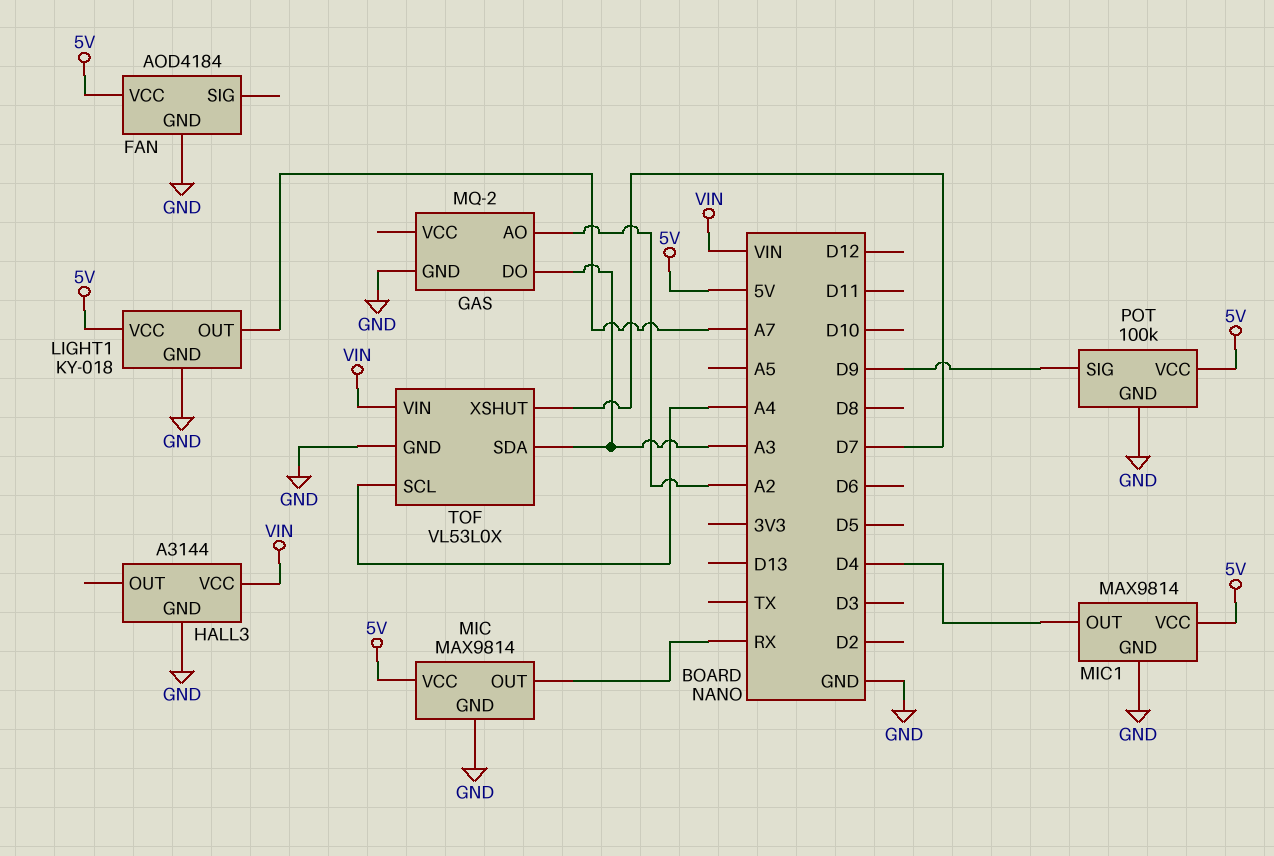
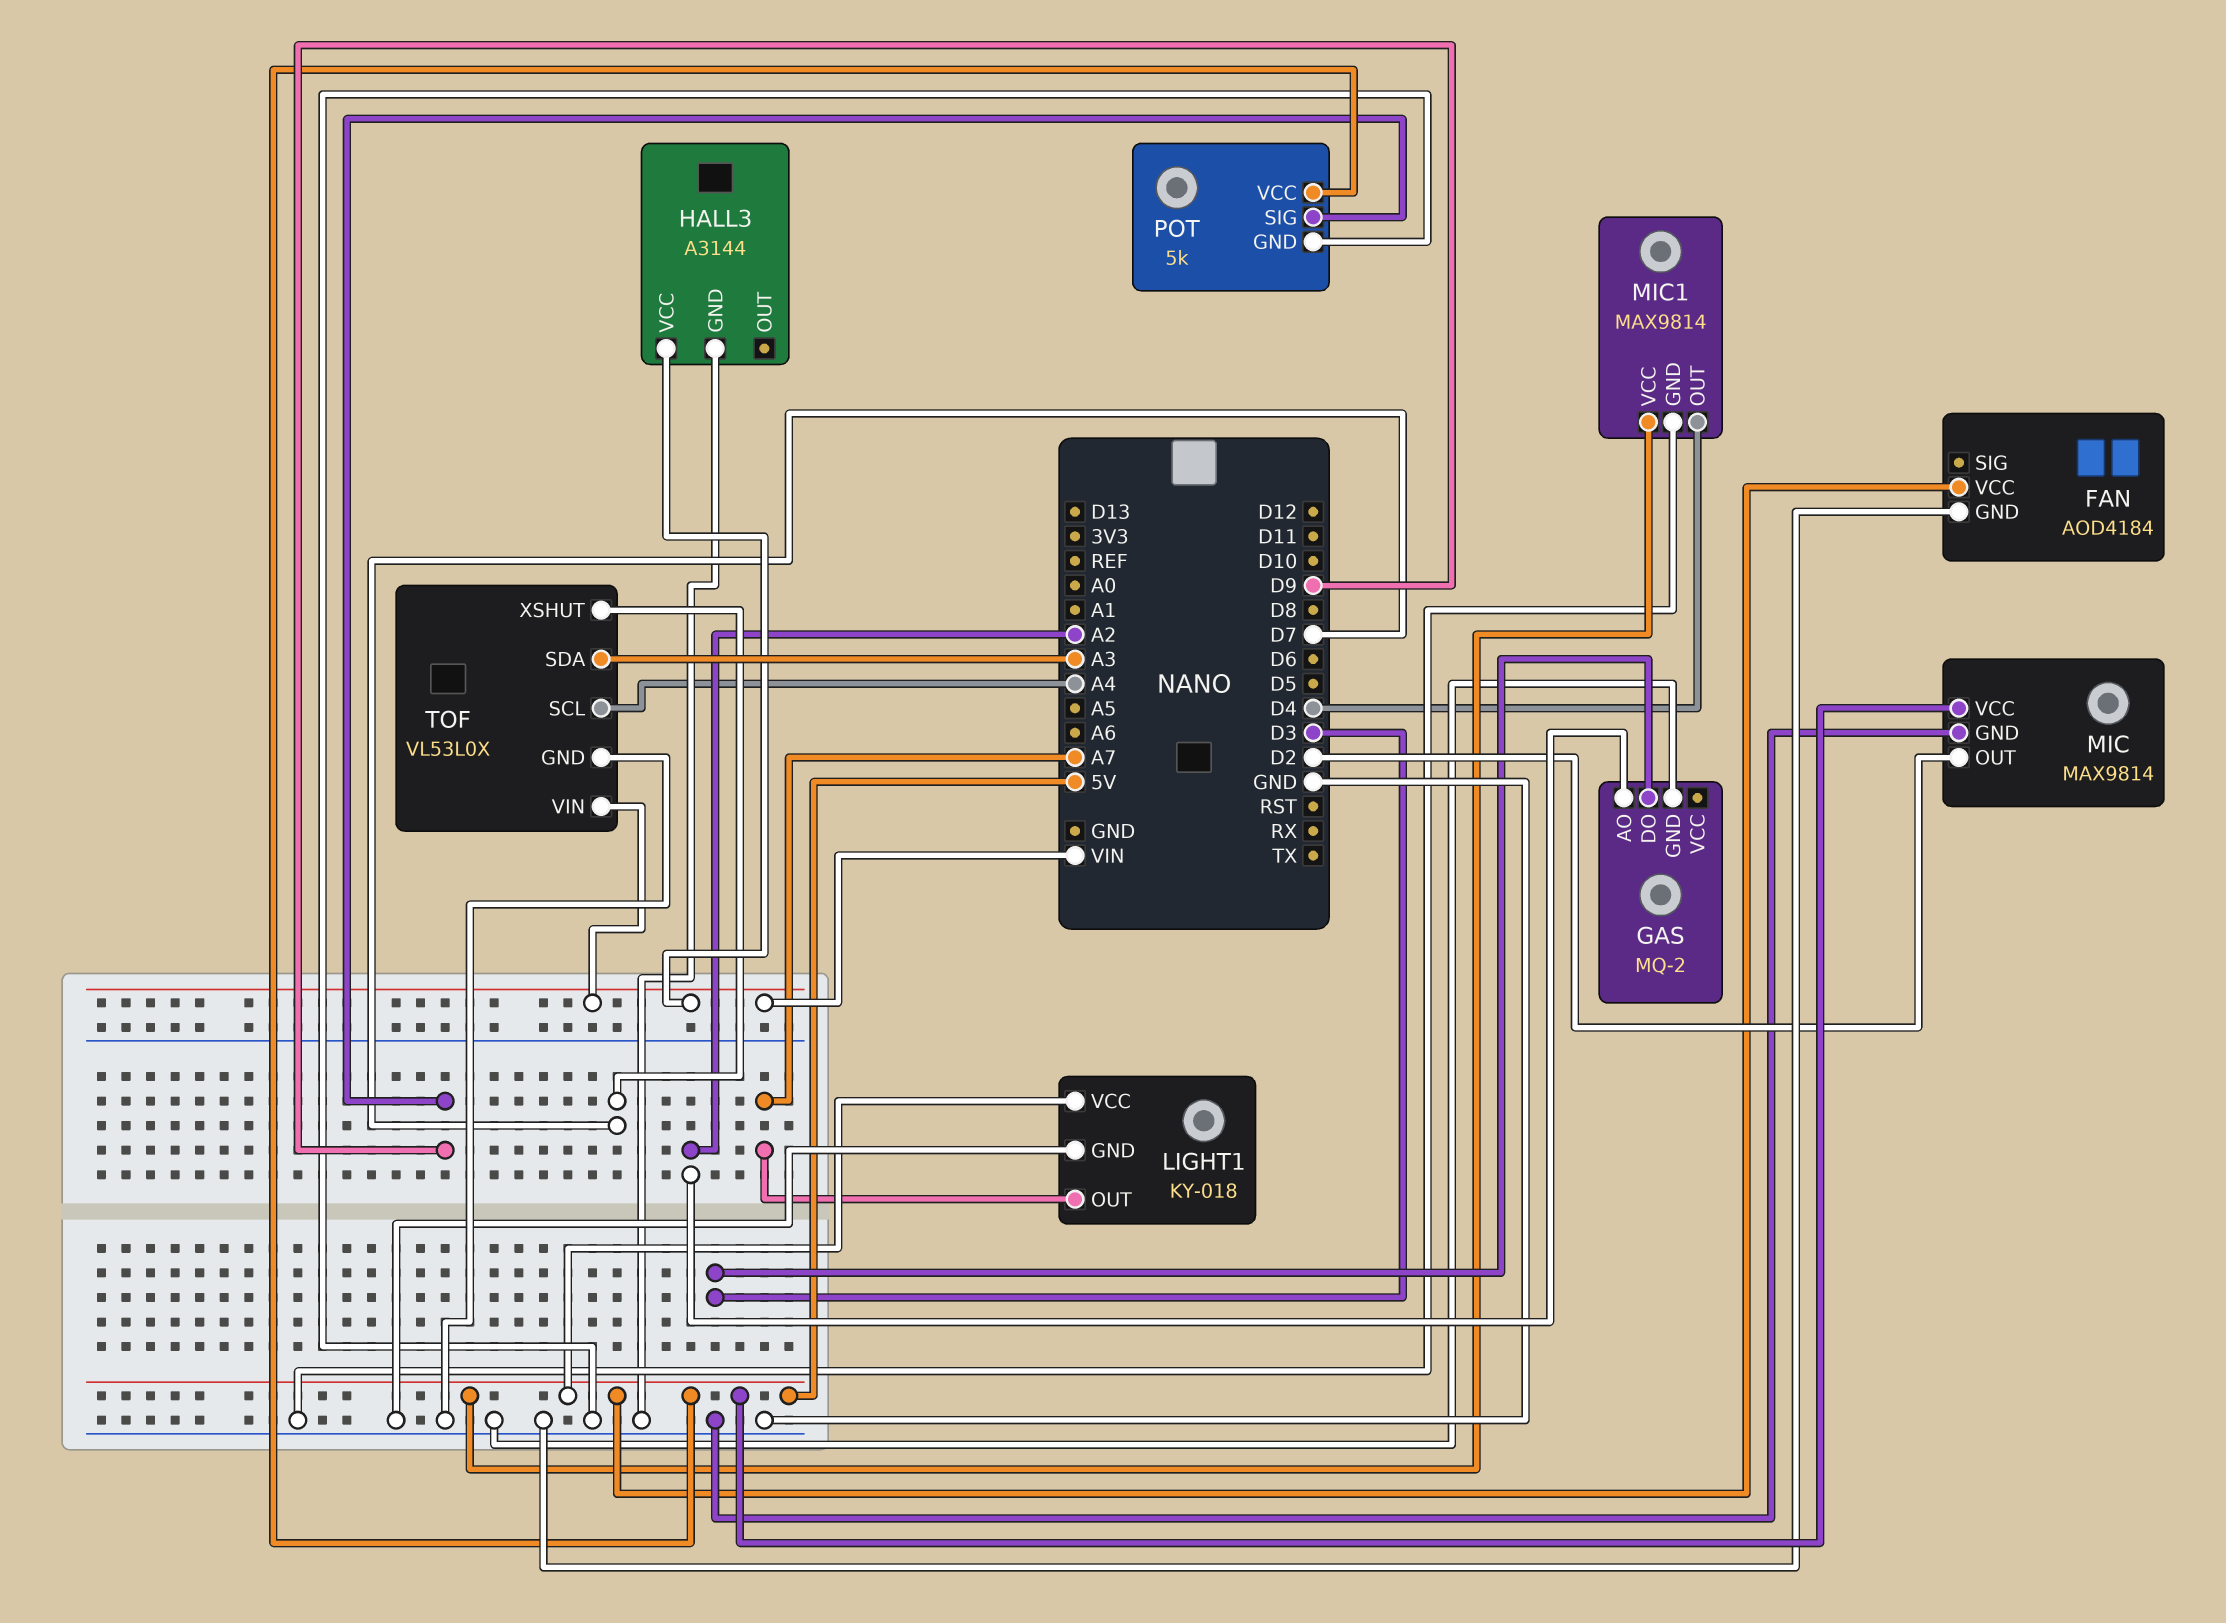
GAS pin DO: A3 -> D3
MIC pin OUT: RX -> D2
POT: 100k -> 5k

